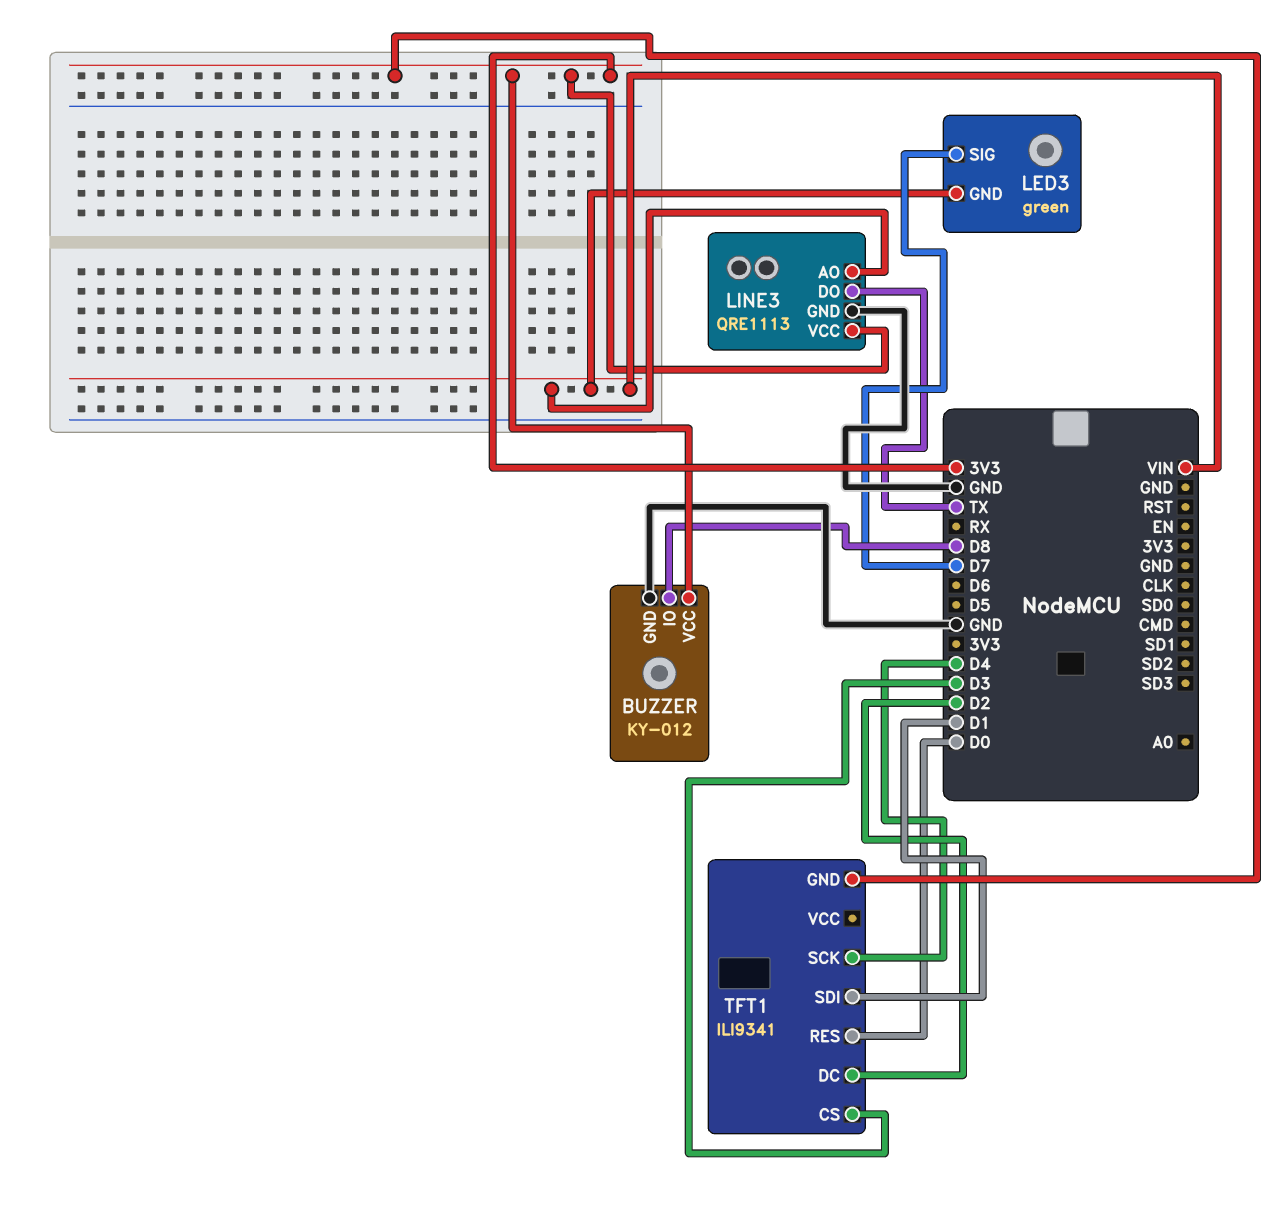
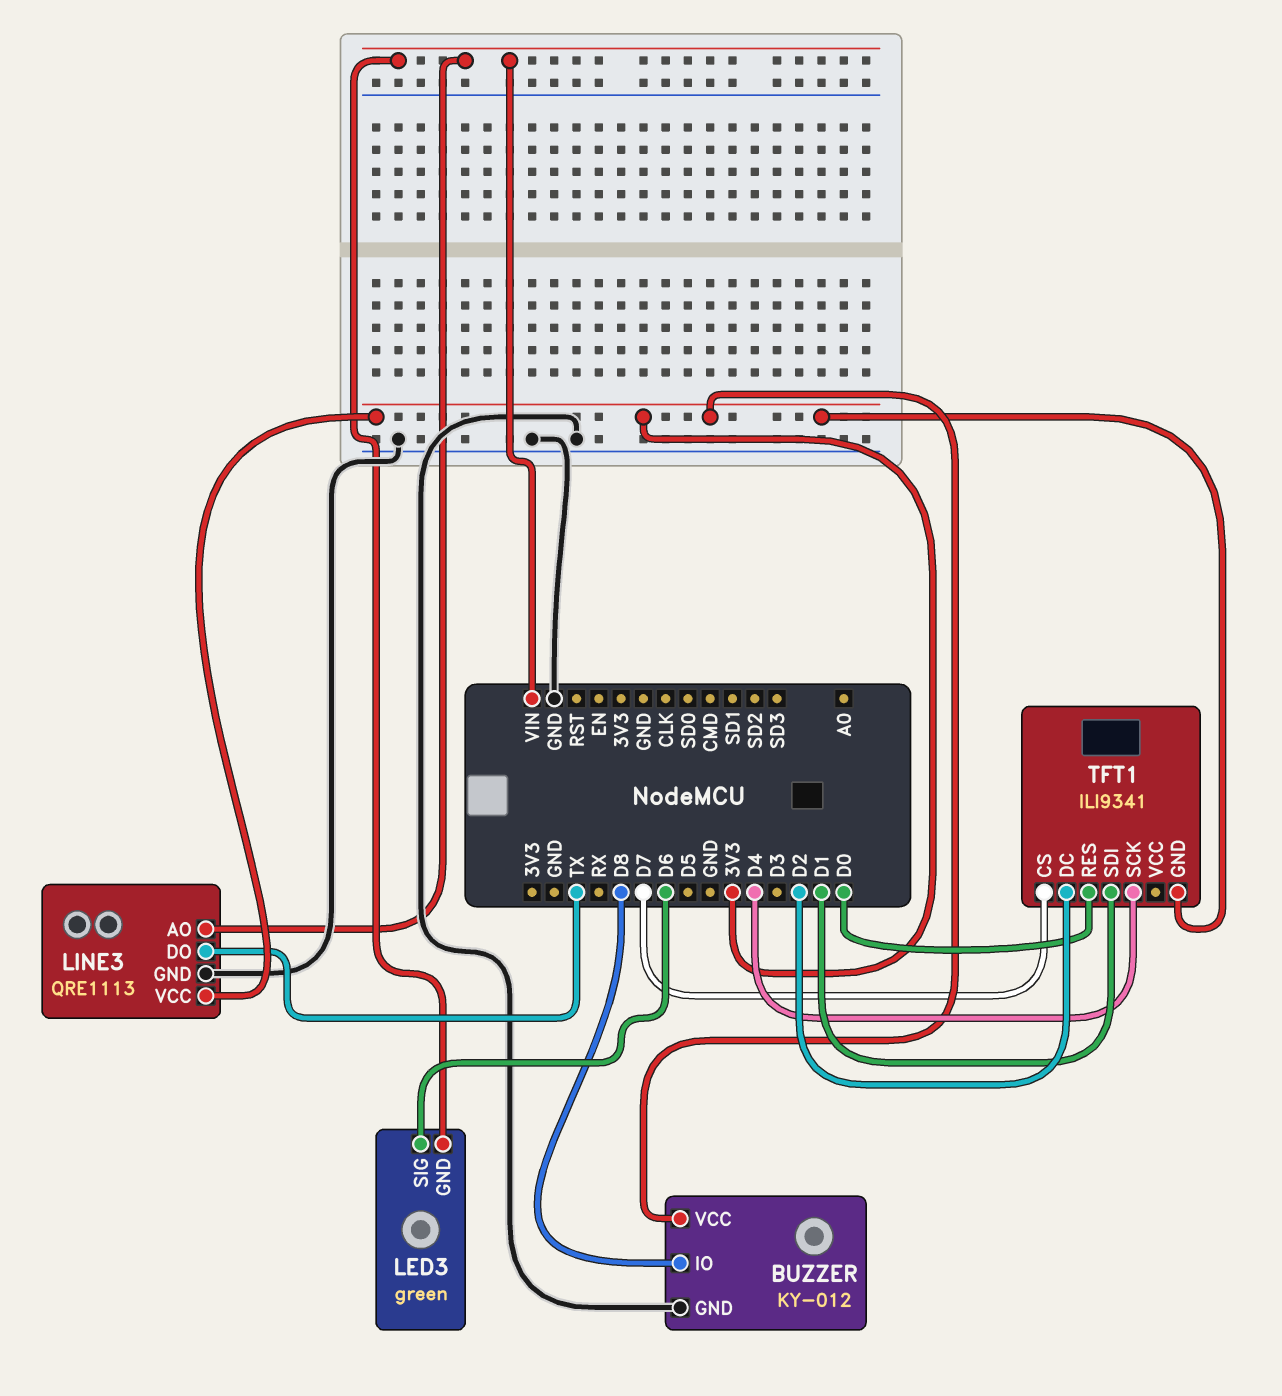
LED3 pin SIG: D7 -> D6
TFT1 pin CS: D3 -> D7

